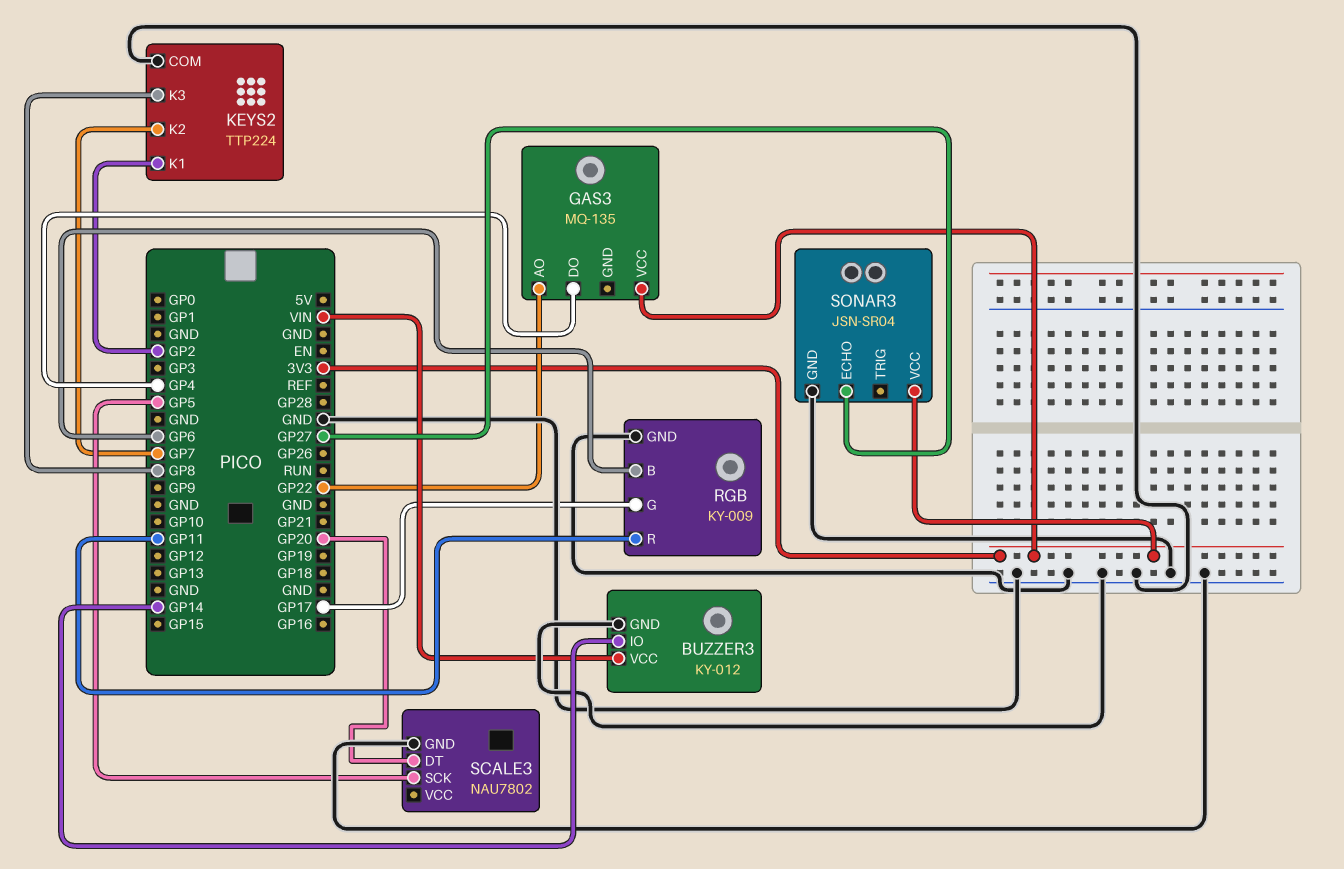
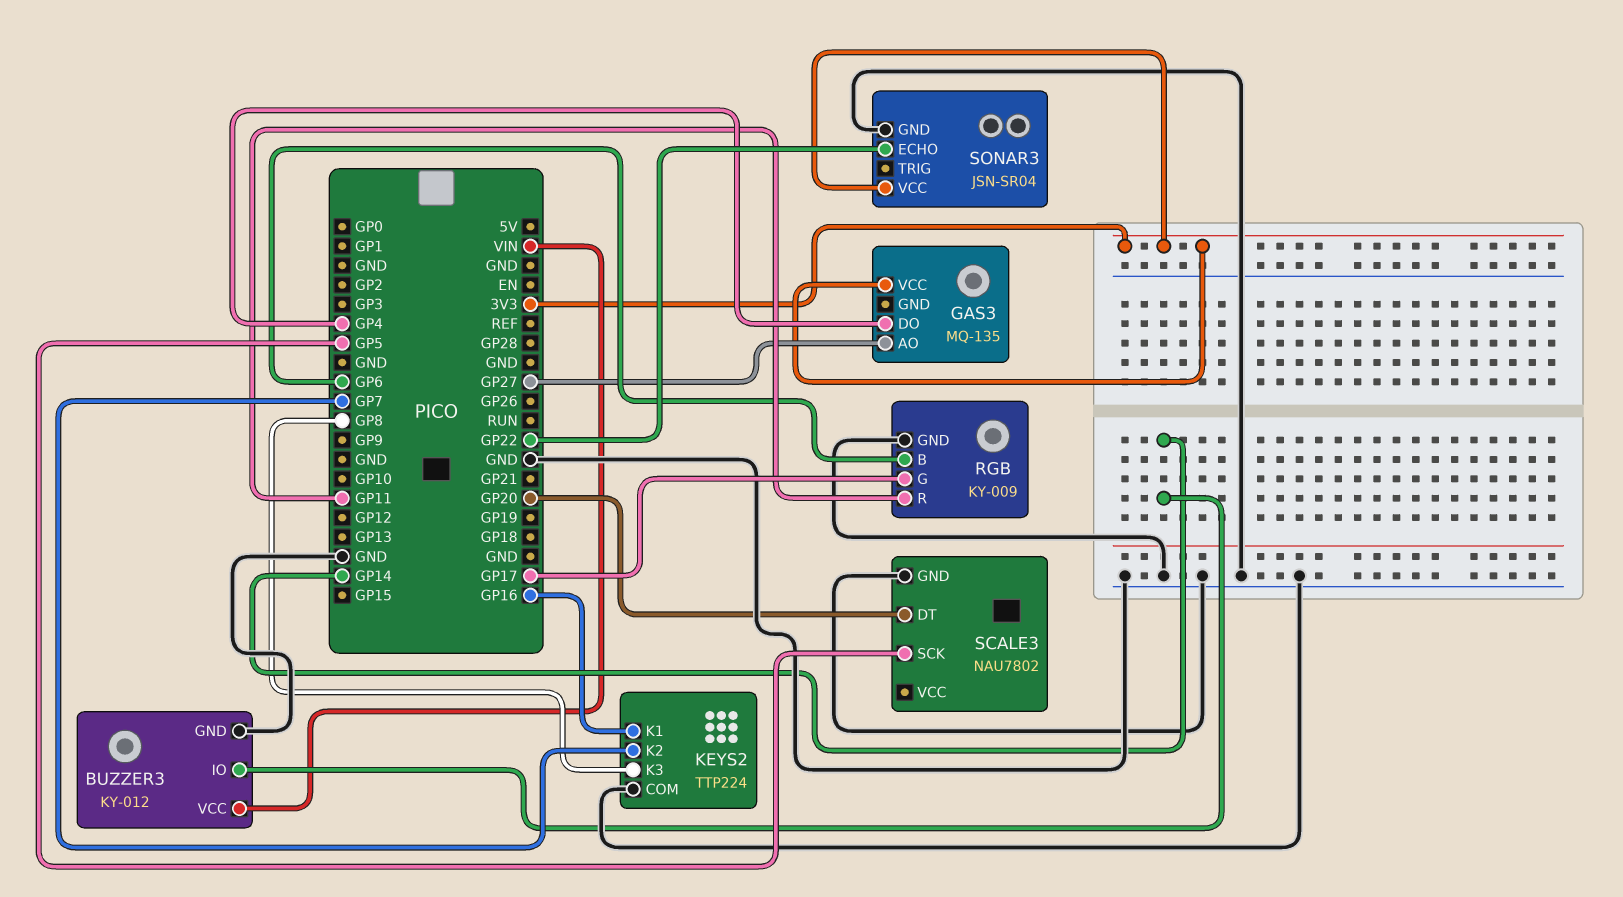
GAS3 pin AO: GP22 -> GP27
KEYS2 pin K1: GP2 -> GP16
SONAR3 pin ECHO: GP27 -> GP22

